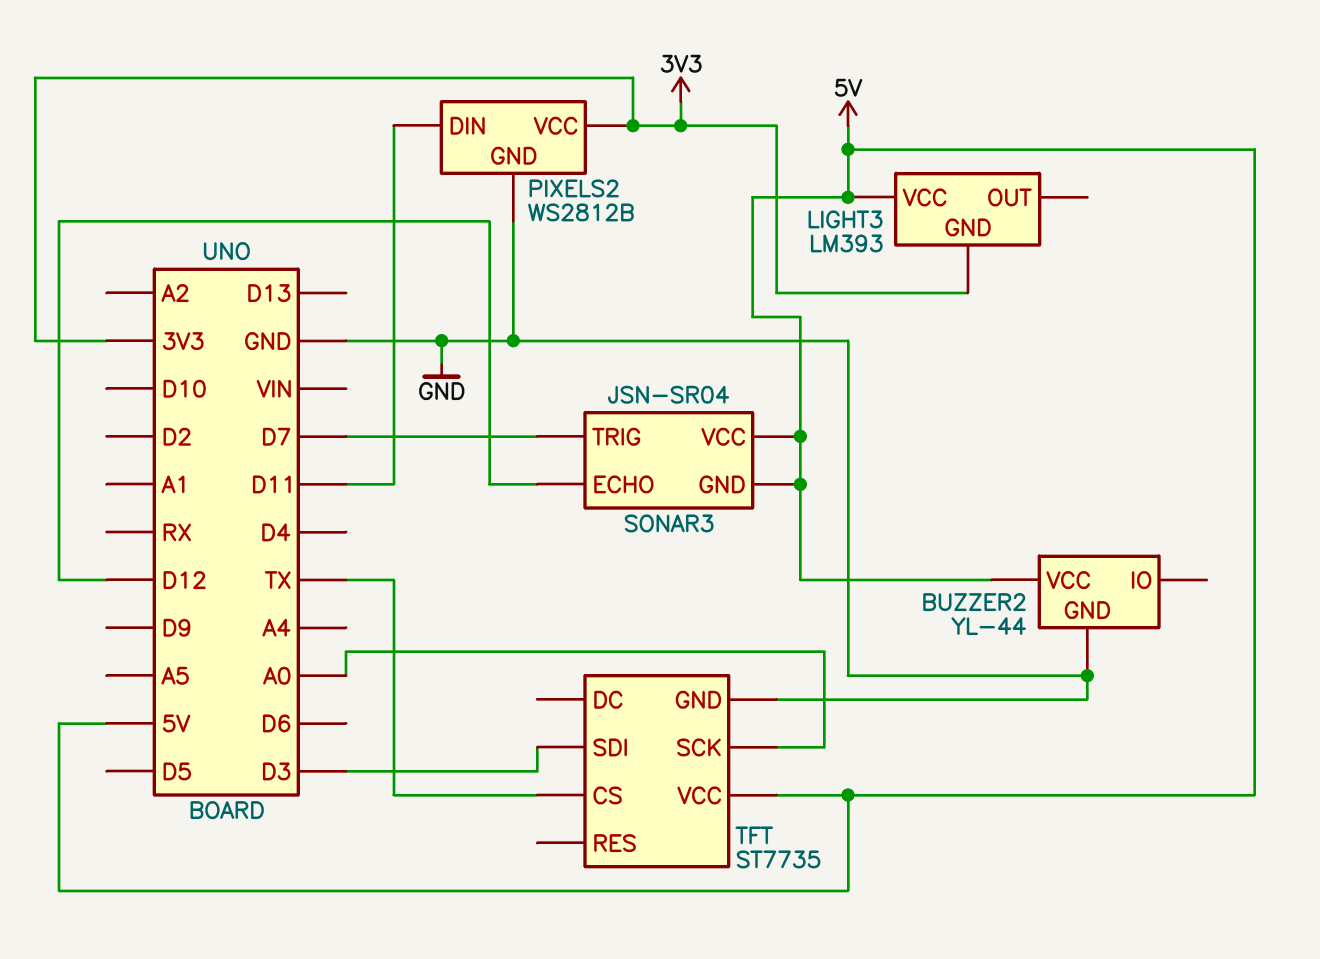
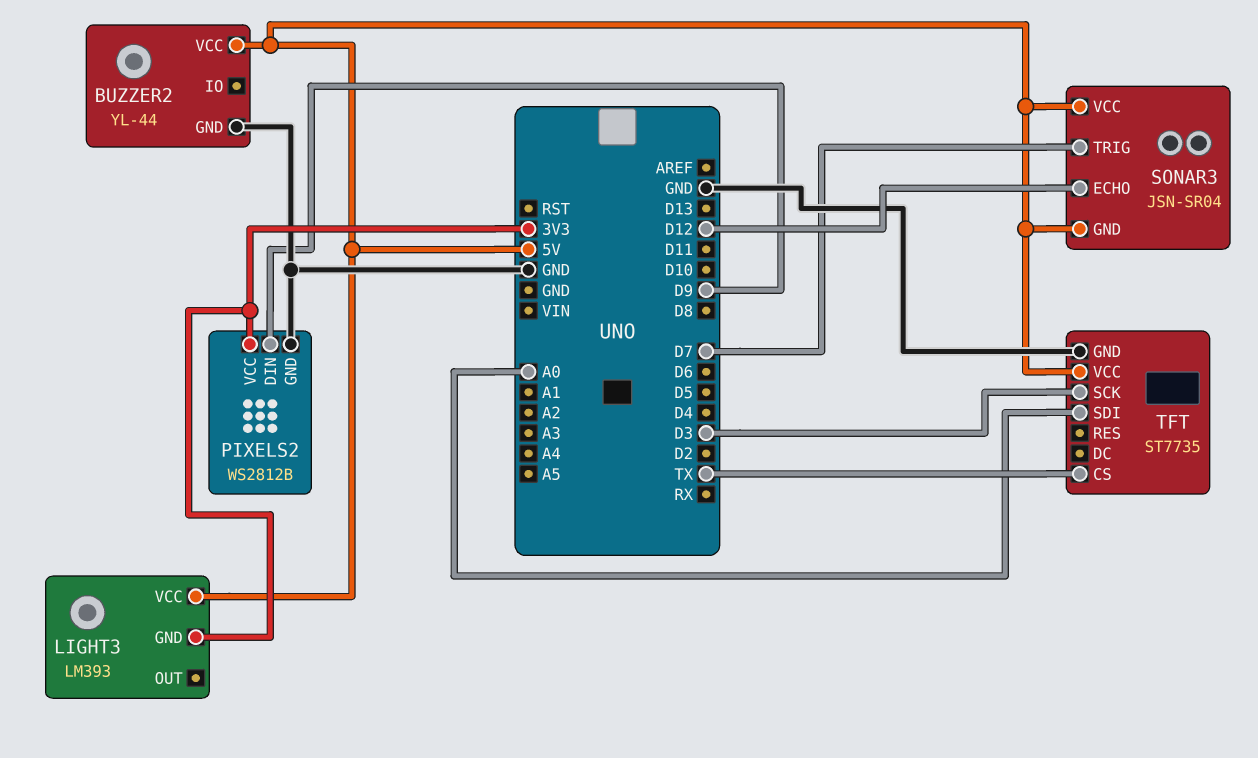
PIXELS2 pin DIN: D11 -> D9
TFT pin SCK: A0 -> D3
TFT pin SDI: D3 -> A0

